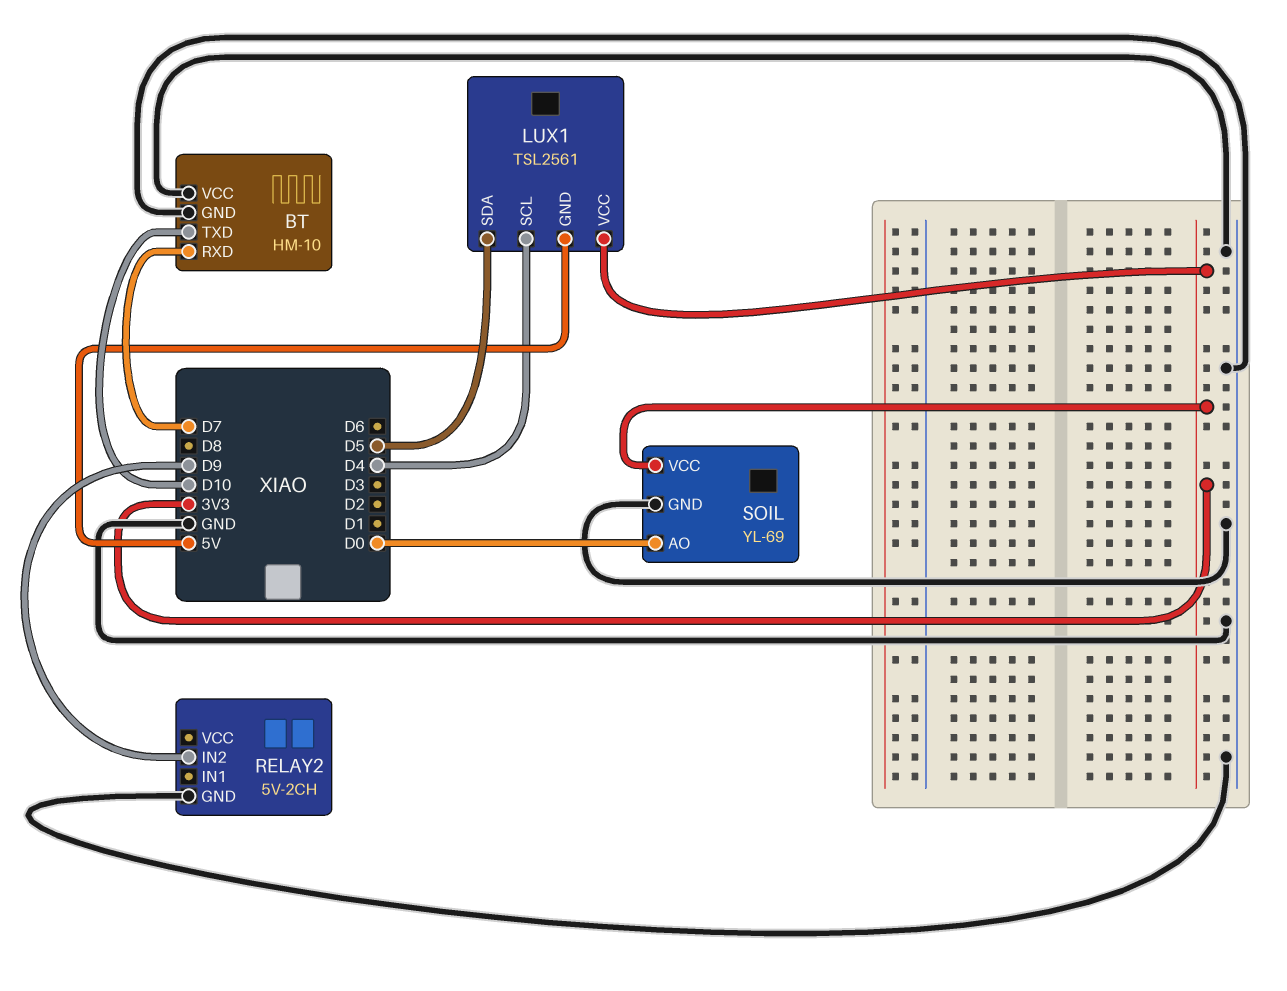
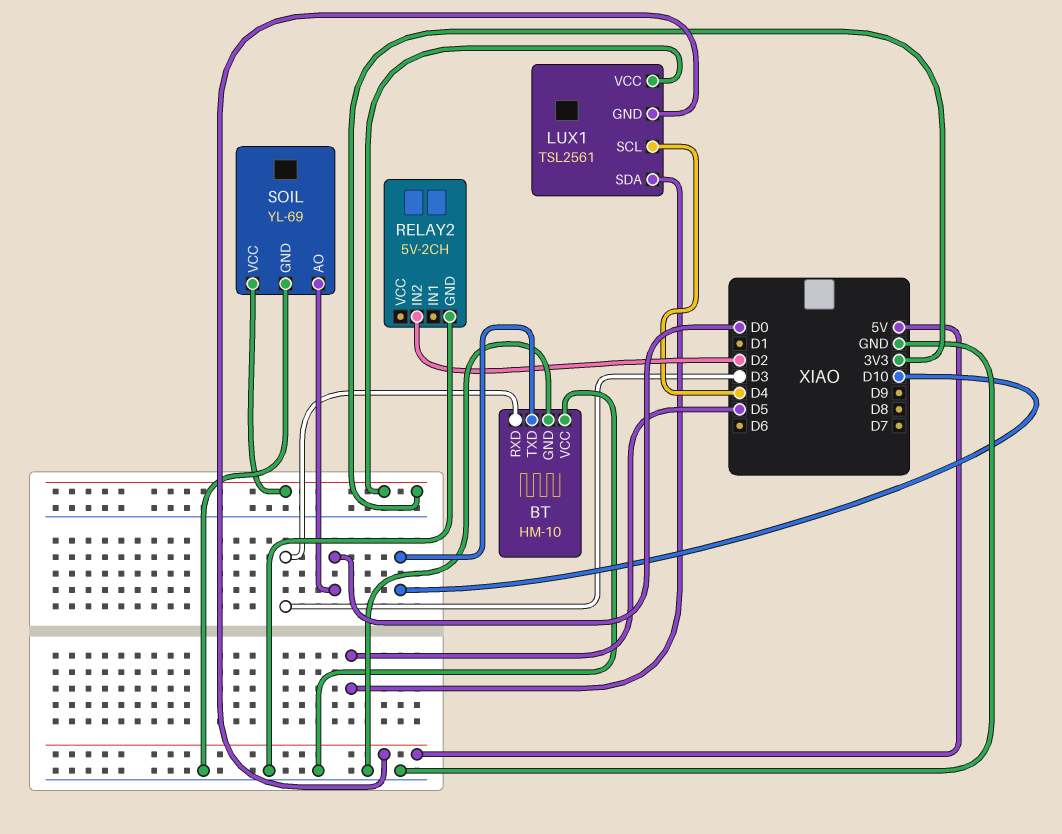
BT pin RXD: D7 -> D3
RELAY2 pin IN2: D9 -> D2

